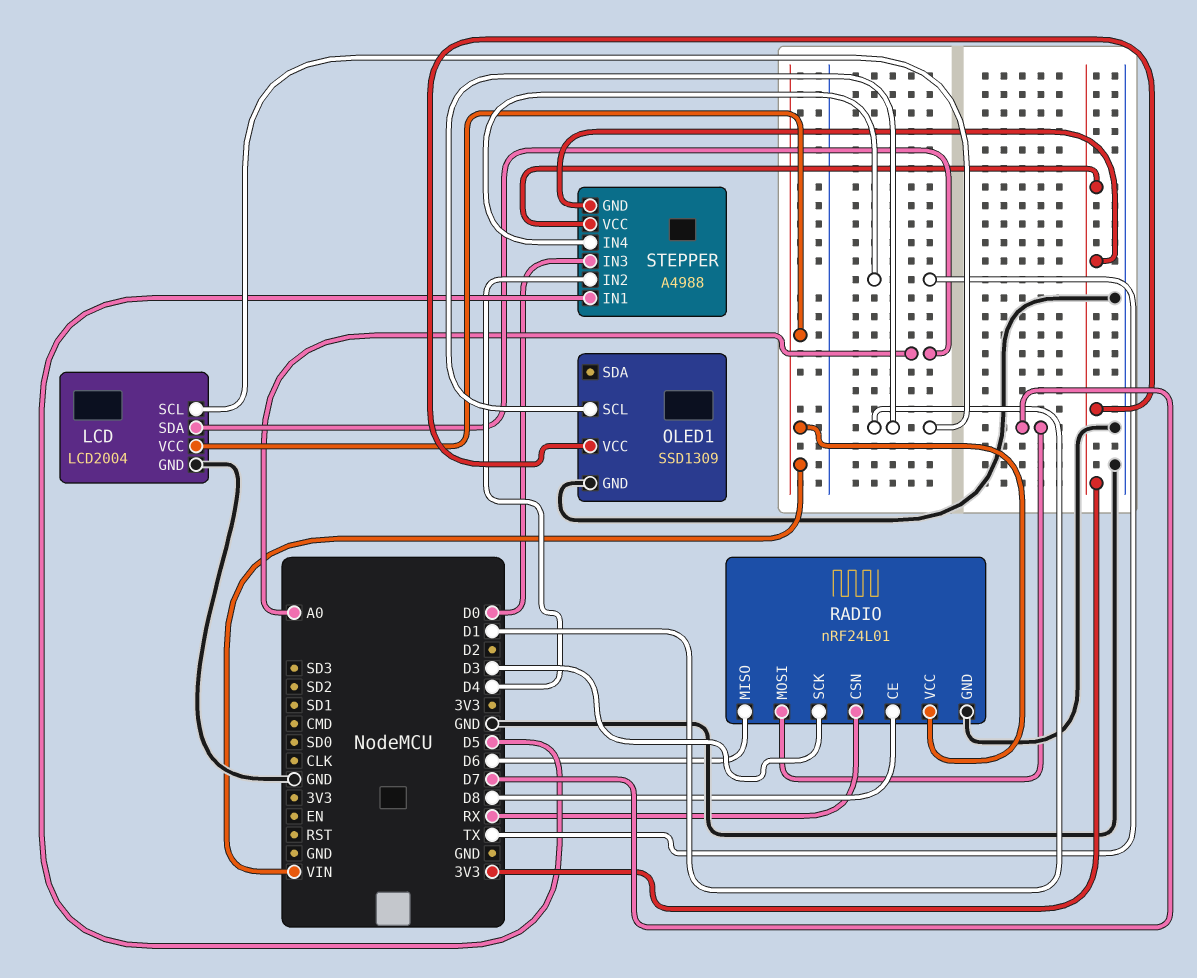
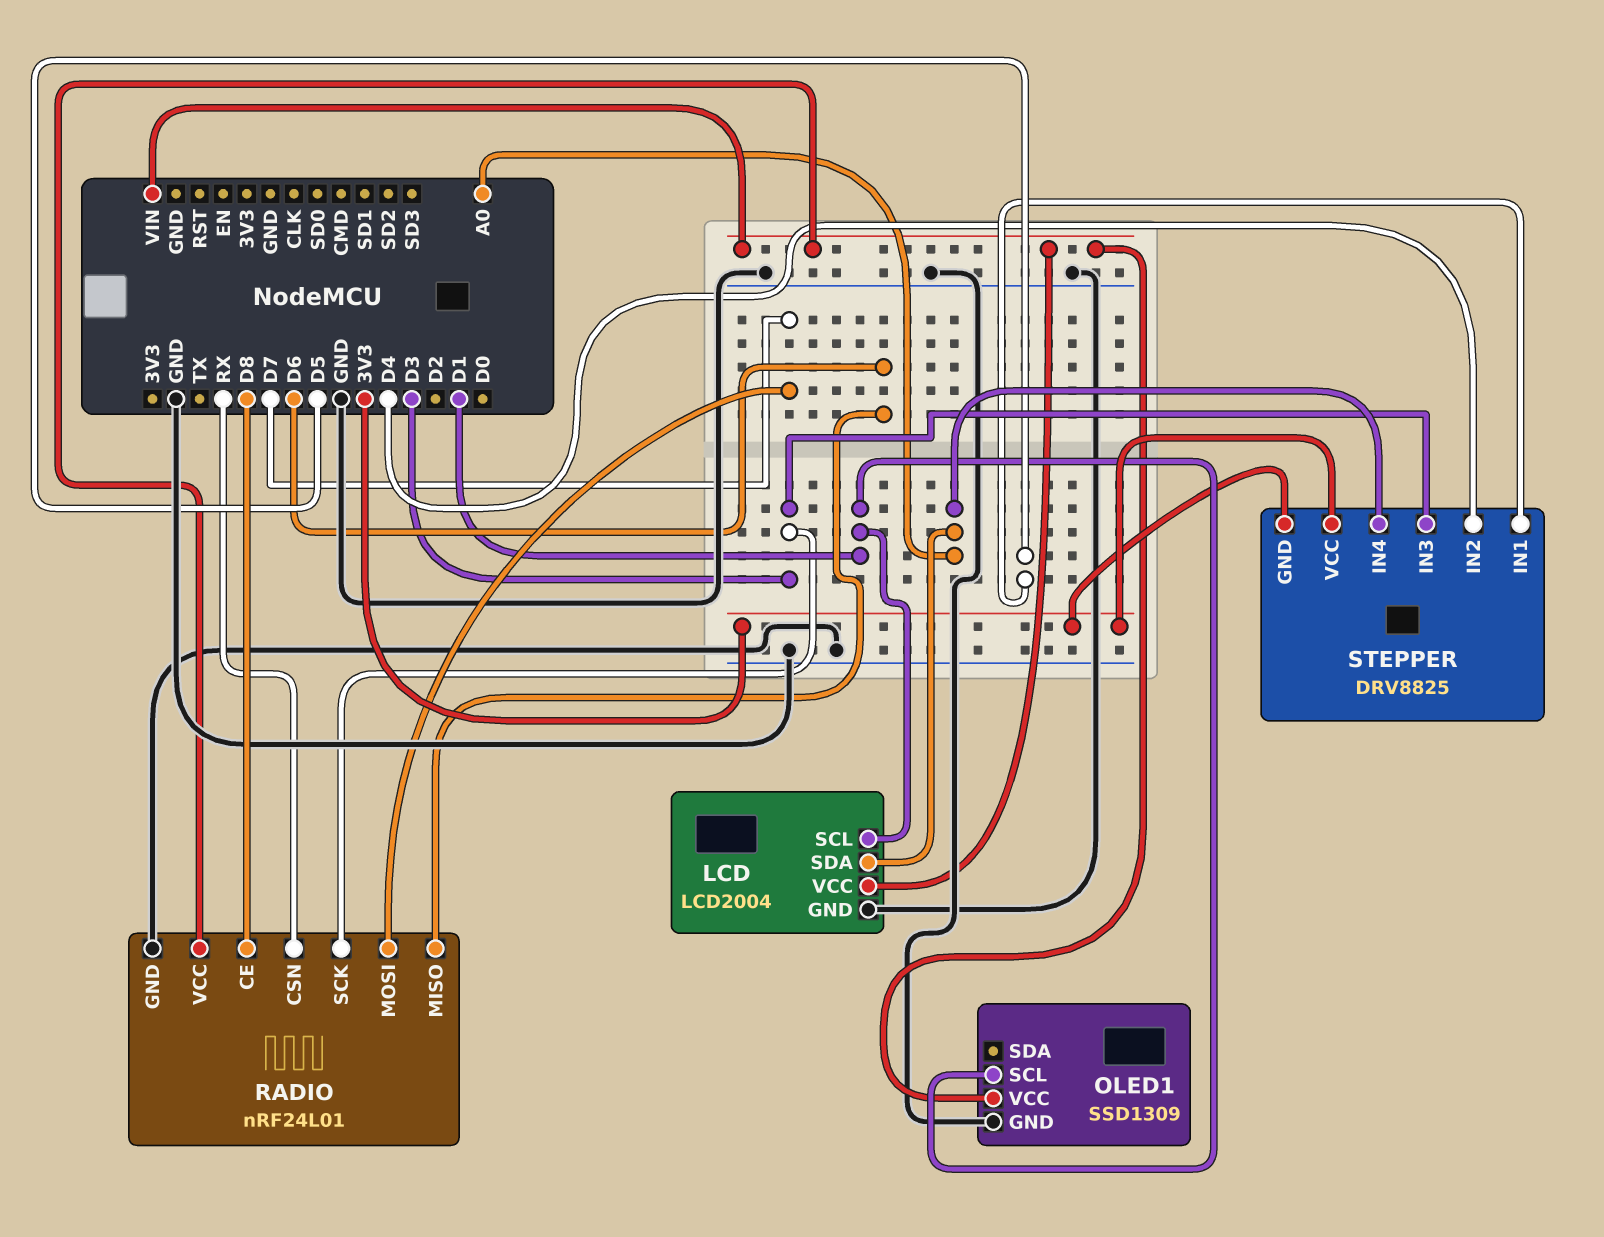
OLED1 pin VCC: 3V3 -> VIN
STEPPER: A4988 -> DRV8825
STEPPER pin IN3: D0 -> D3
STEPPER pin IN4: TX -> A0

